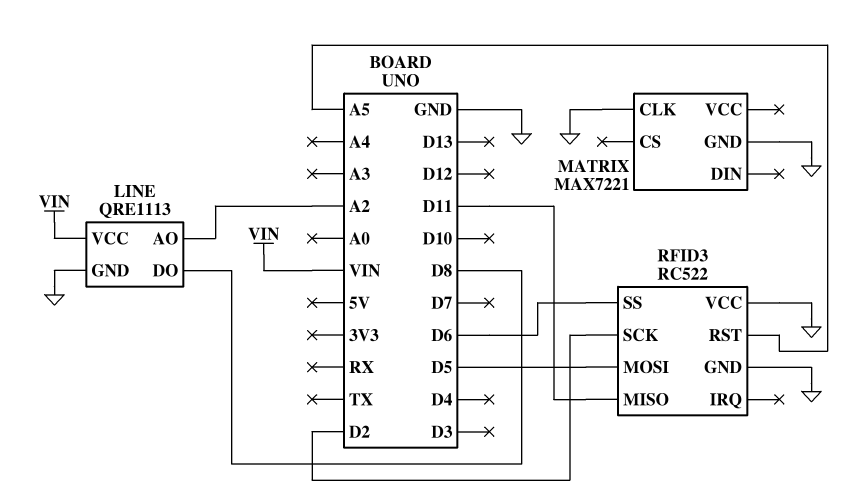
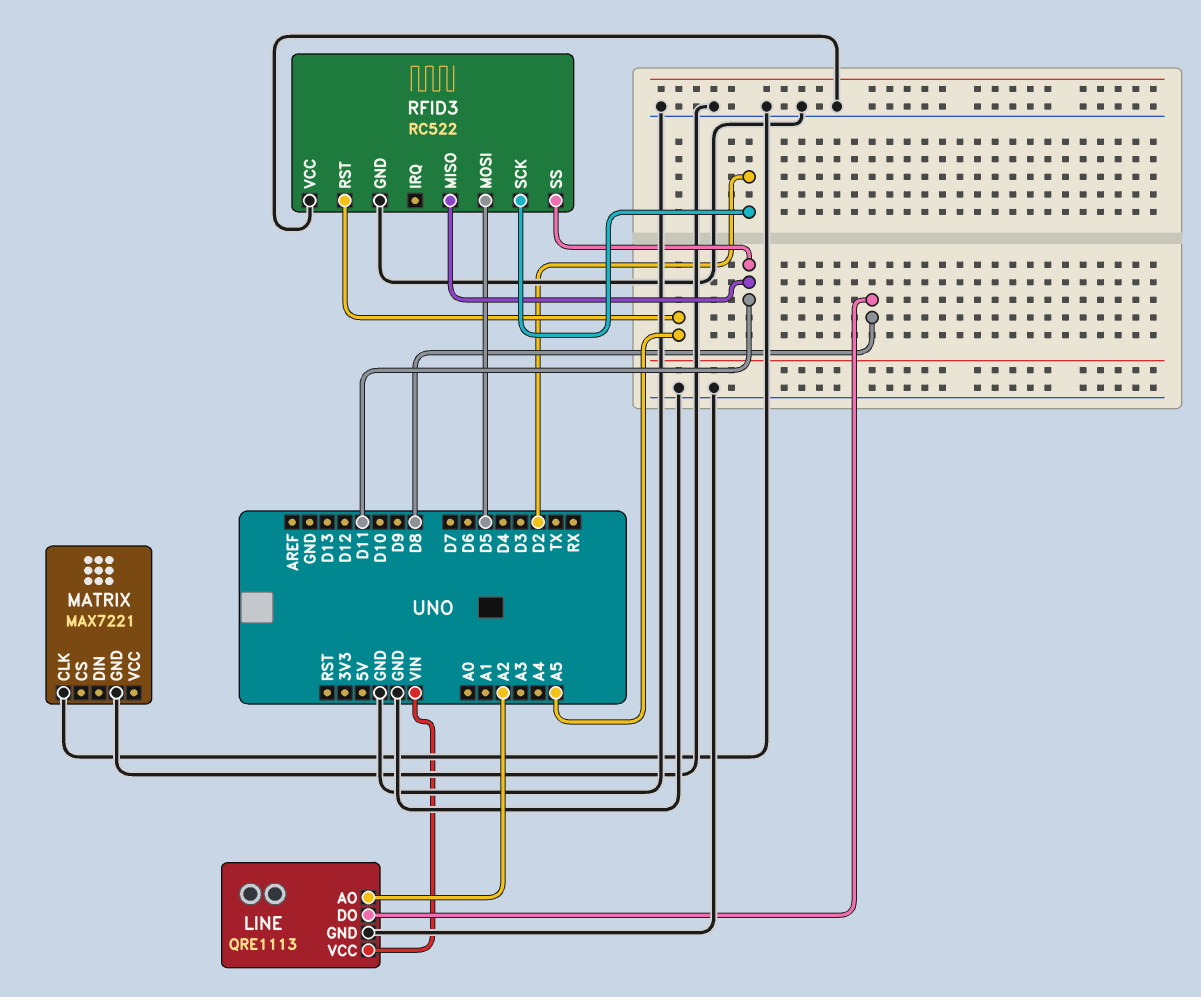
RFID3 pin SS: D6 -> D11

